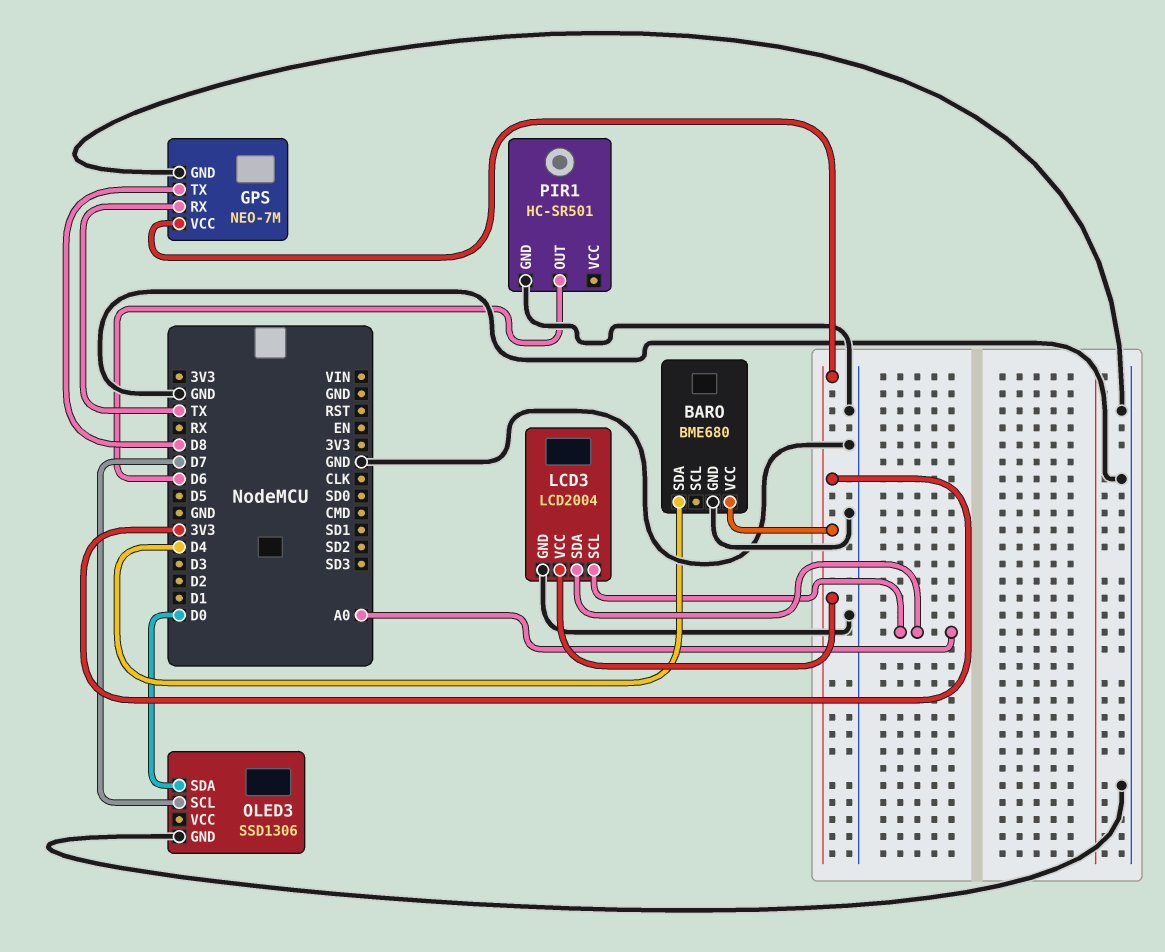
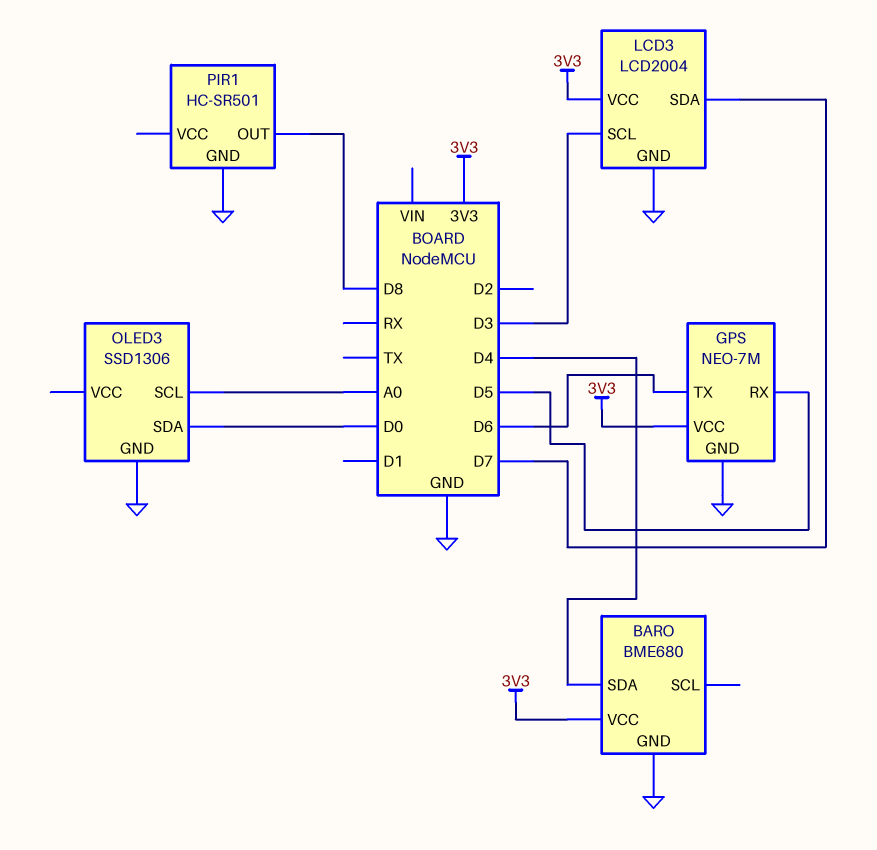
GPS pin RX: TX -> D5
GPS pin TX: D8 -> D6
LCD3 pin SCL: A0 -> D3
LCD3 pin SDA: A0 -> D7
OLED3 pin SCL: D7 -> A0
PIR1 pin OUT: D6 -> D8

